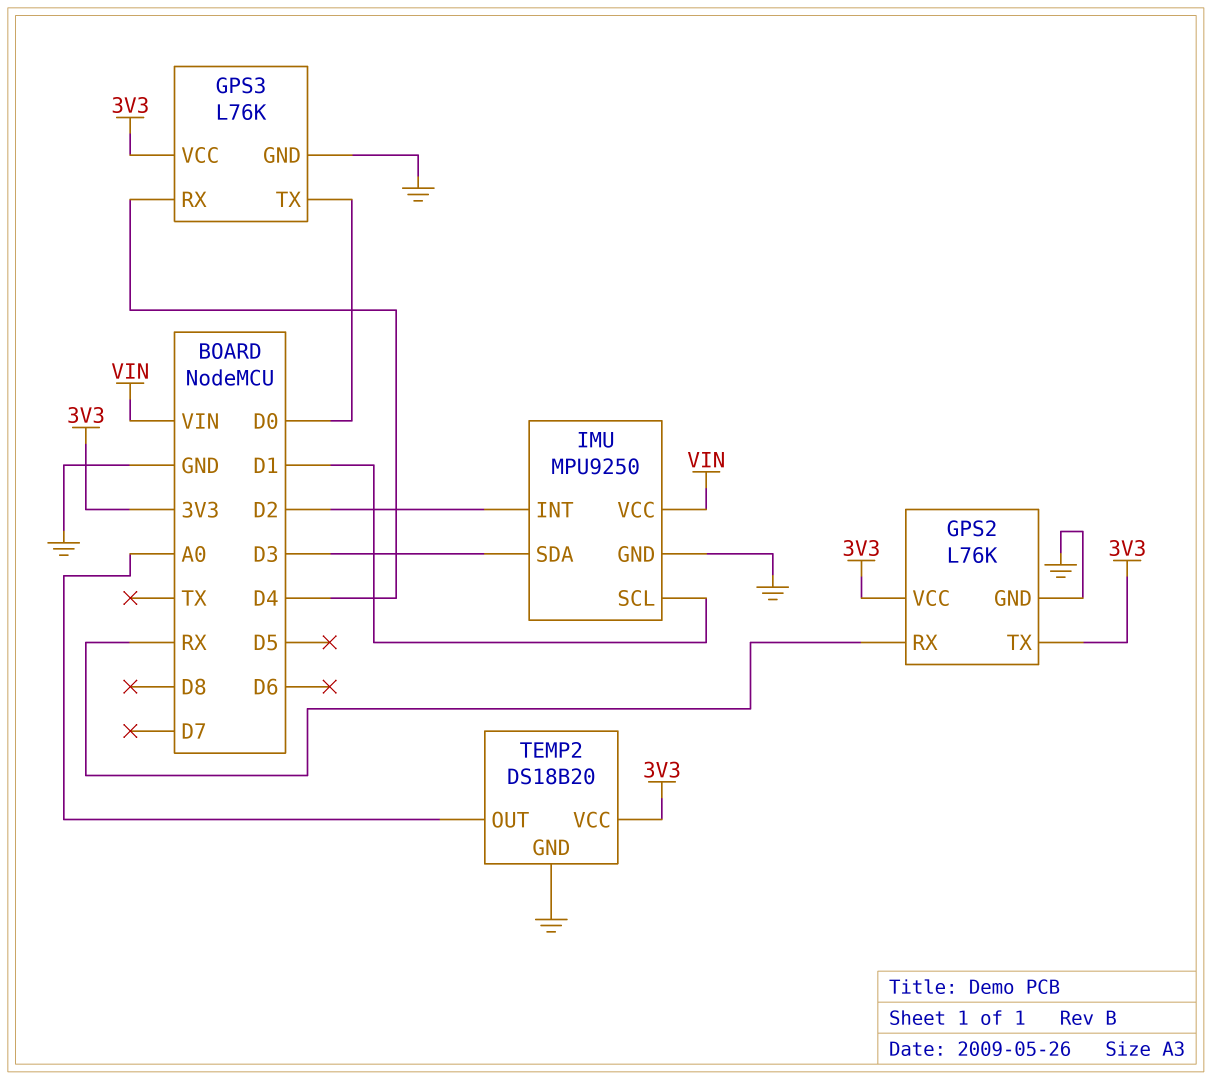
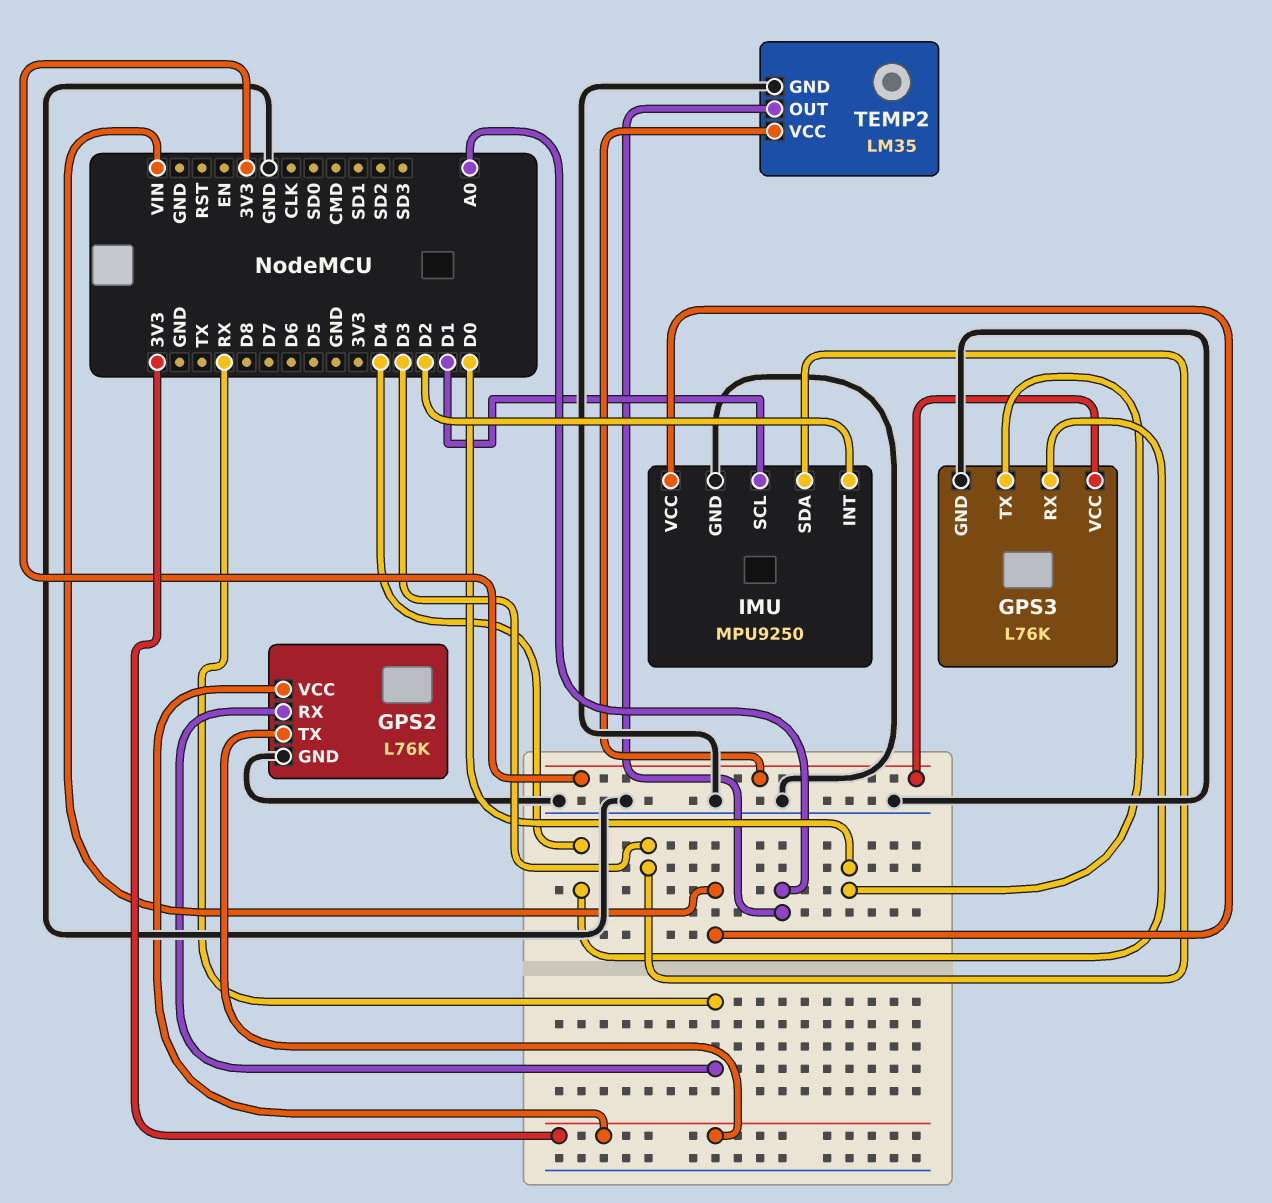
TEMP2: DS18B20 -> LM35

